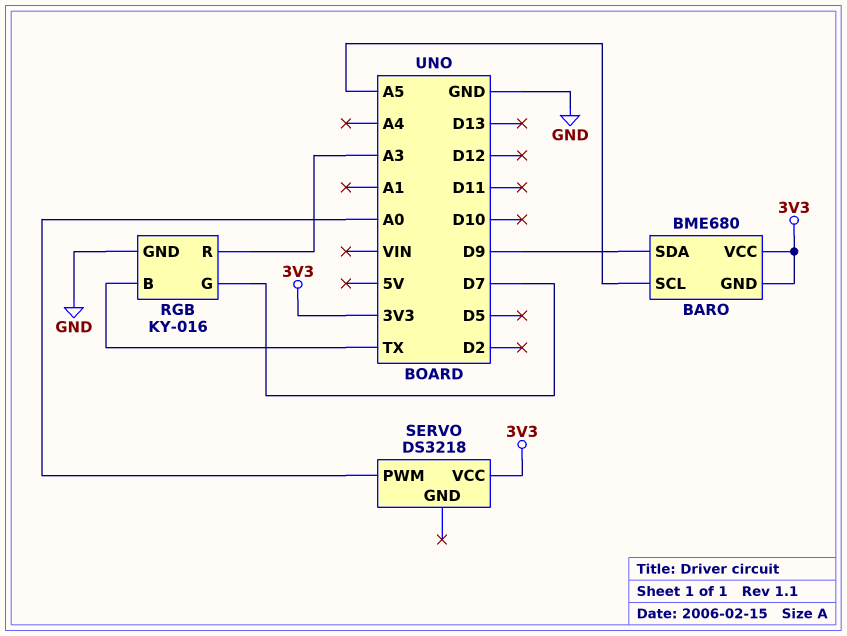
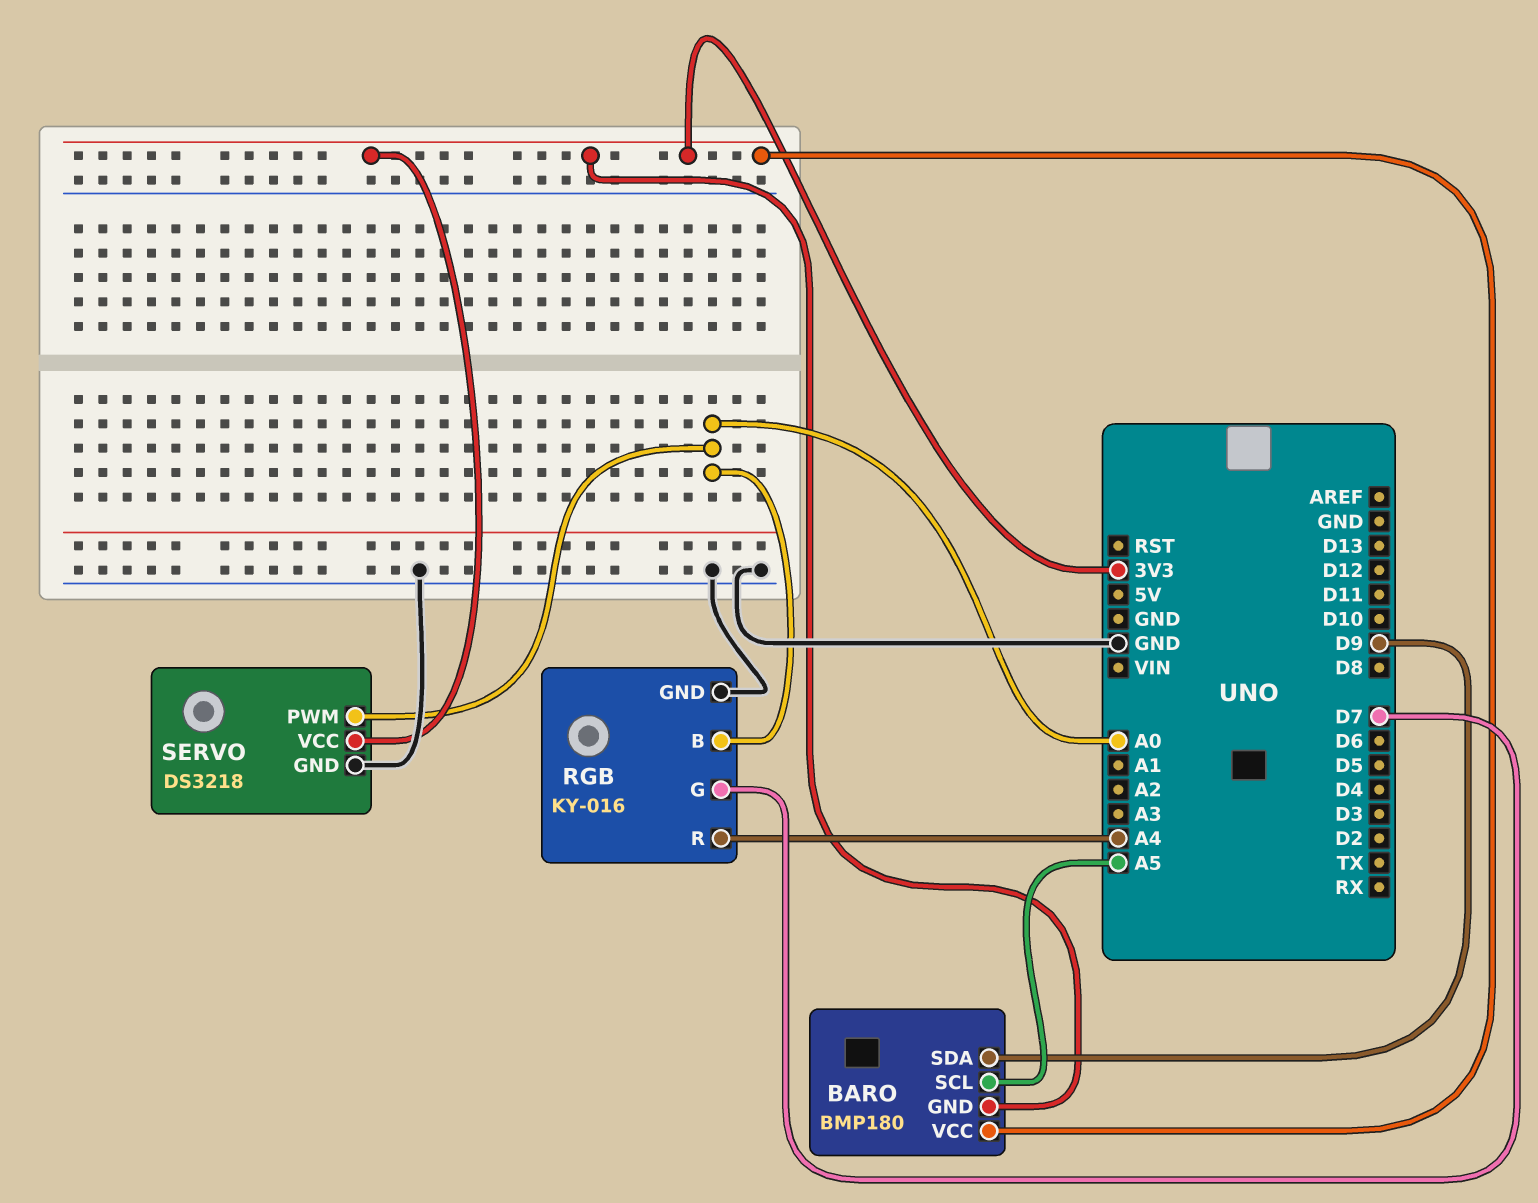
BARO: BME680 -> BMP180
RGB pin B: TX -> A0
RGB pin R: A3 -> A4
SERVO pin GND: none -> GND

